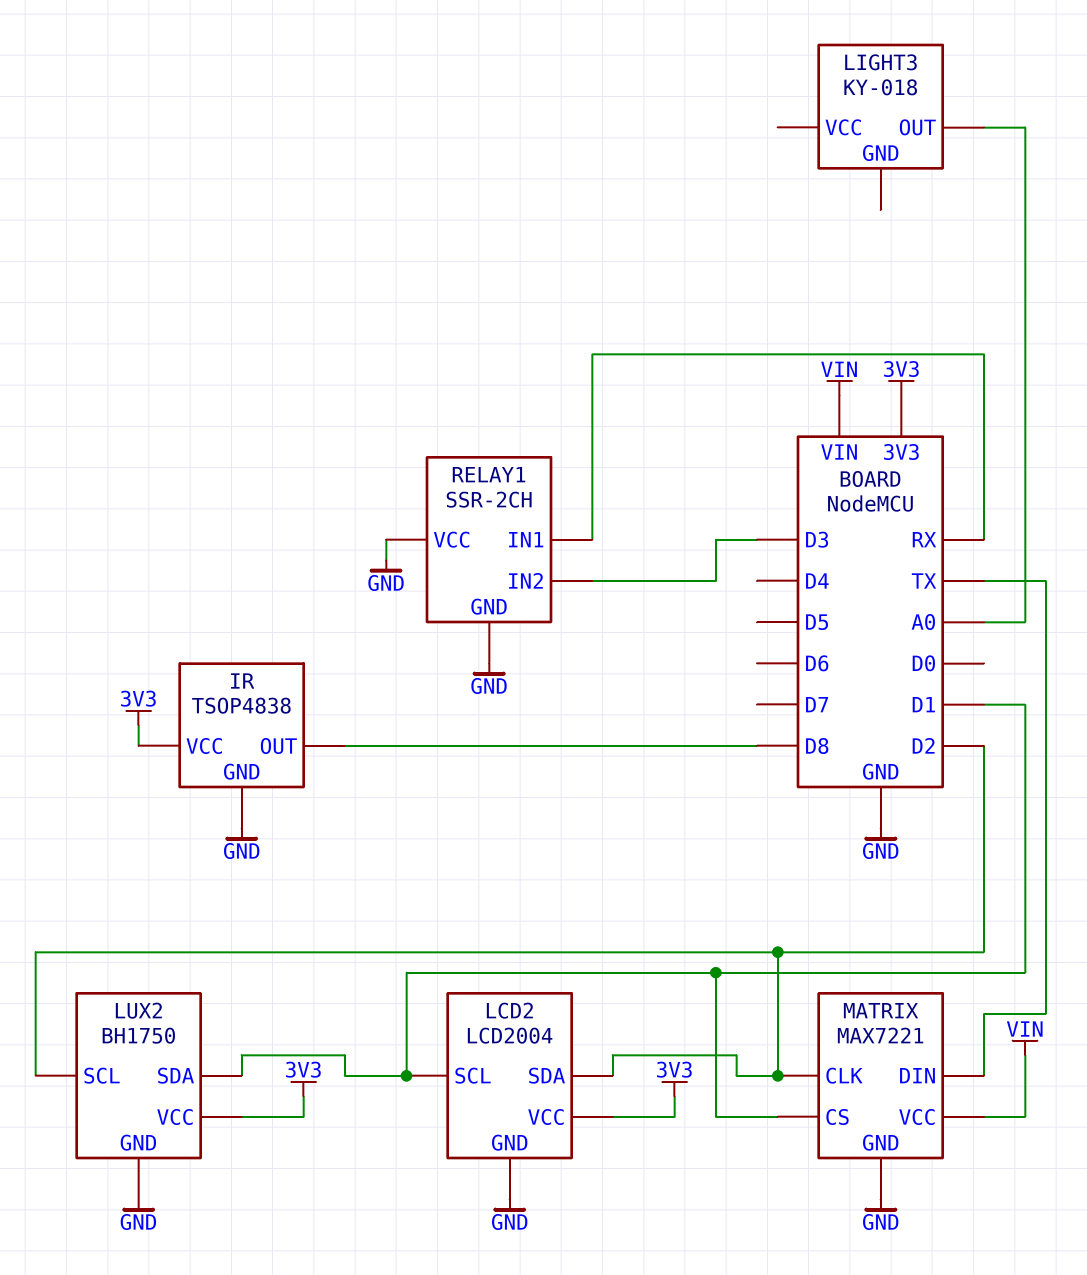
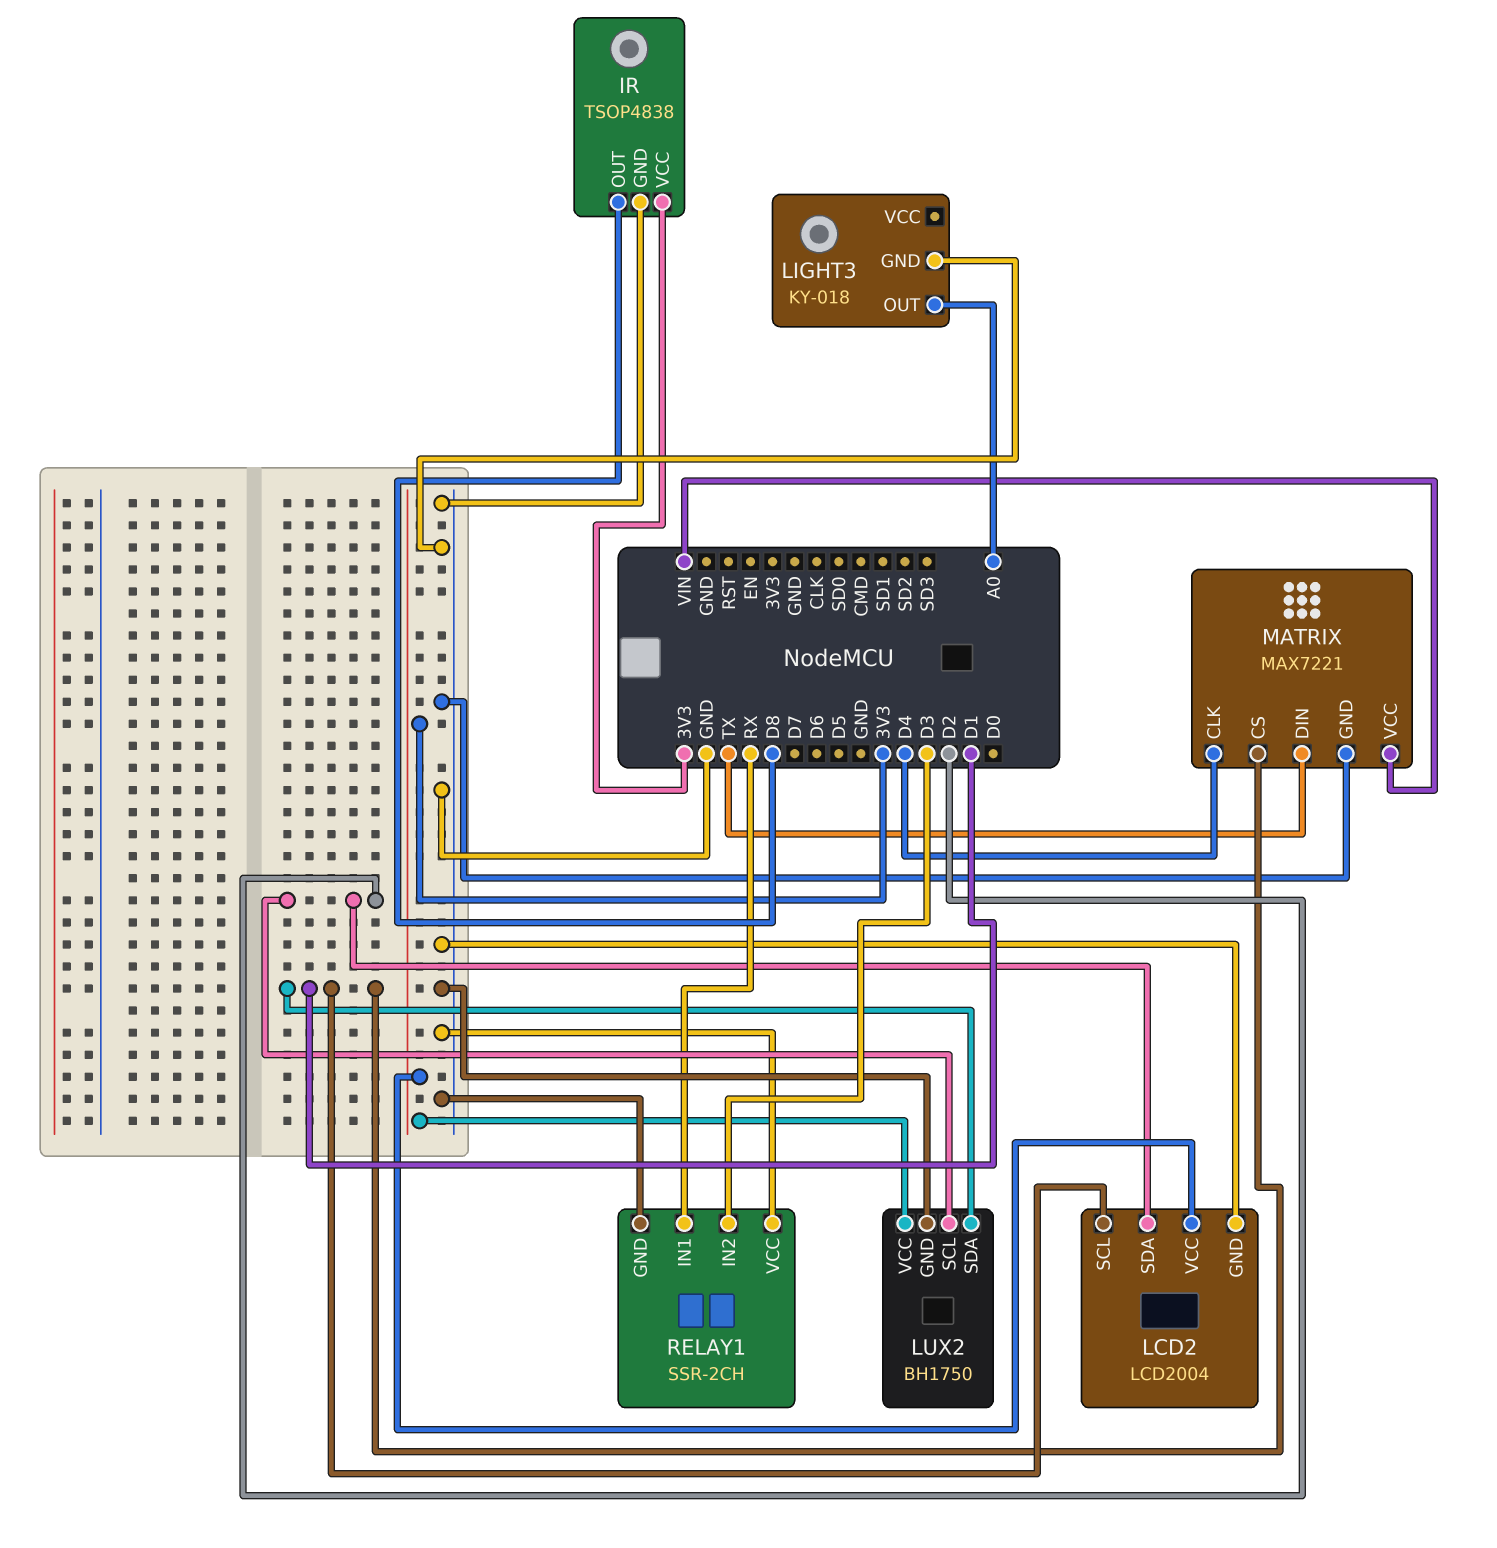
LIGHT3 pin GND: none -> GND
MATRIX pin CLK: D2 -> D4

